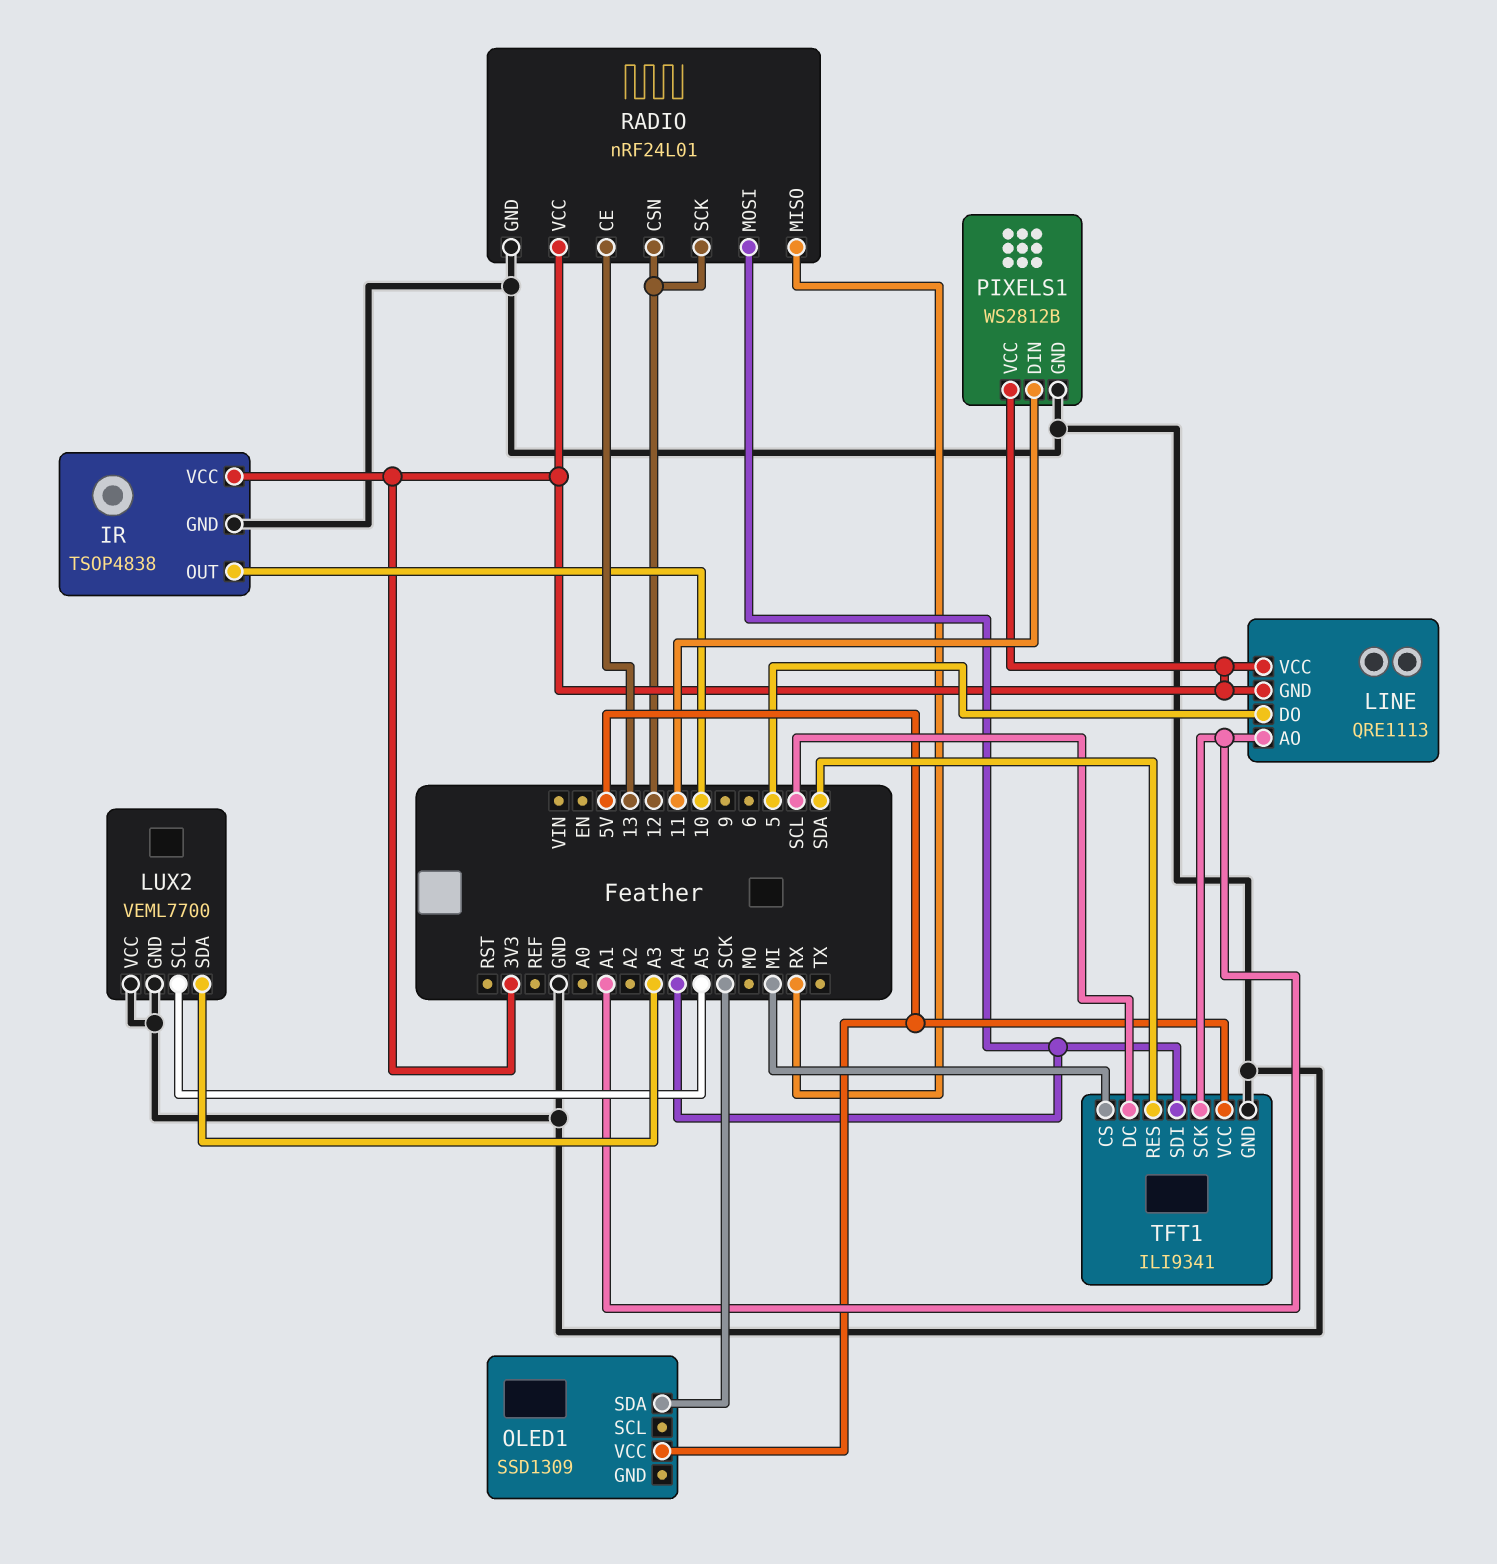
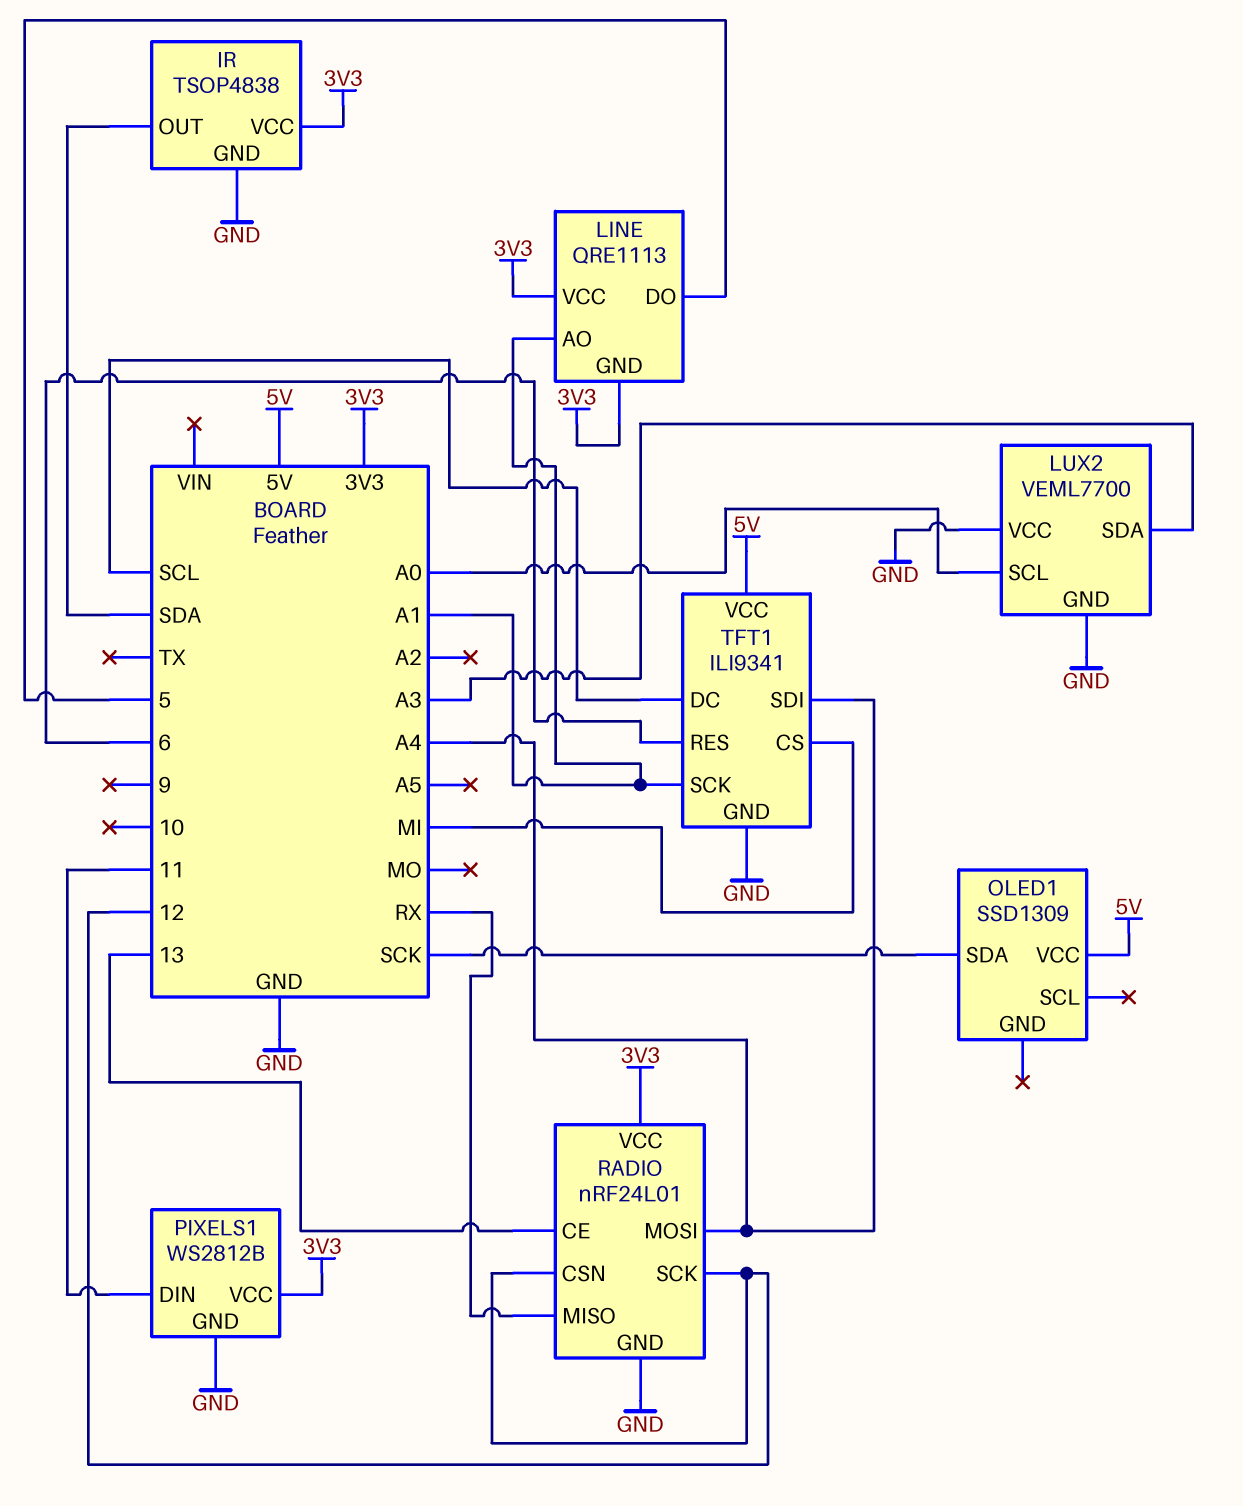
IR pin OUT: 10 -> SDA
LUX2 pin SCL: A5 -> A0
TFT1 pin RES: SDA -> 6

